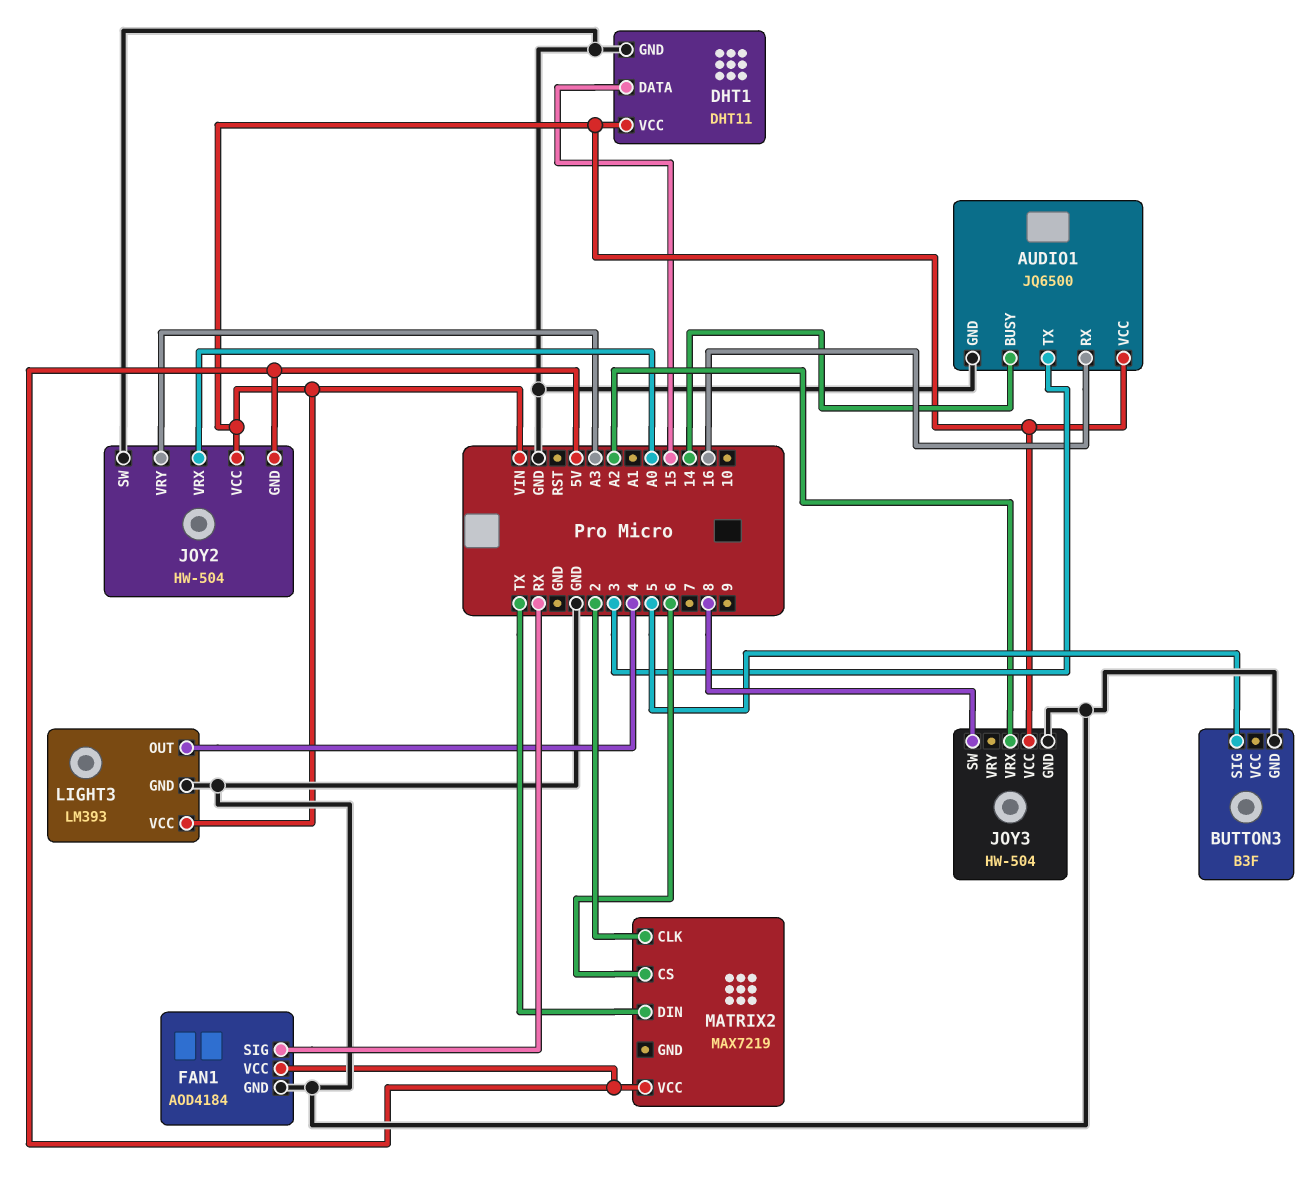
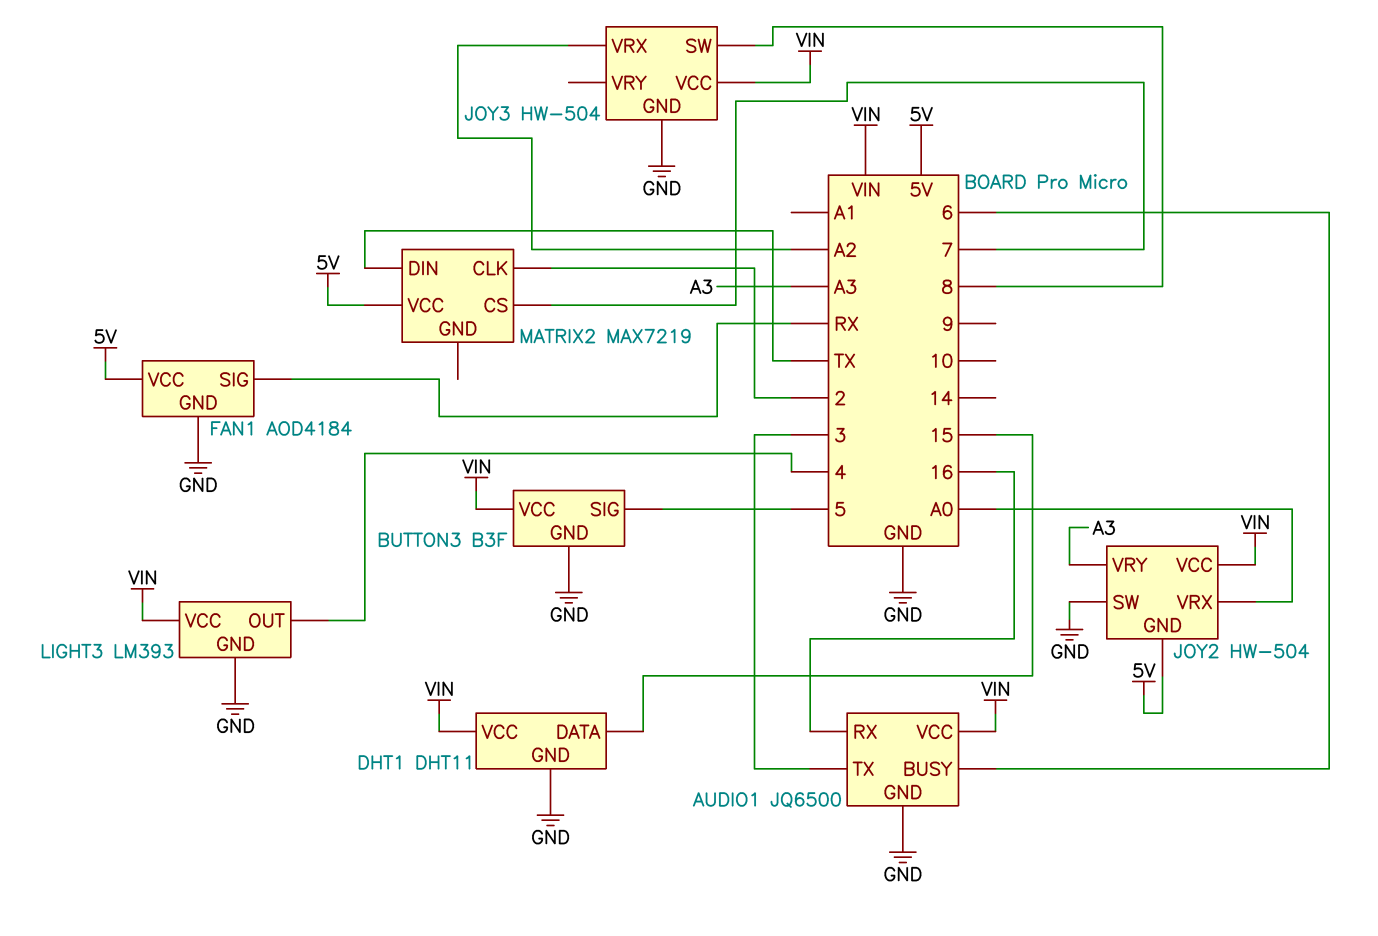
AUDIO1 pin BUSY: 14 -> 6
BUTTON3 pin VCC: none -> VIN
MATRIX2 pin CS: 6 -> 7

